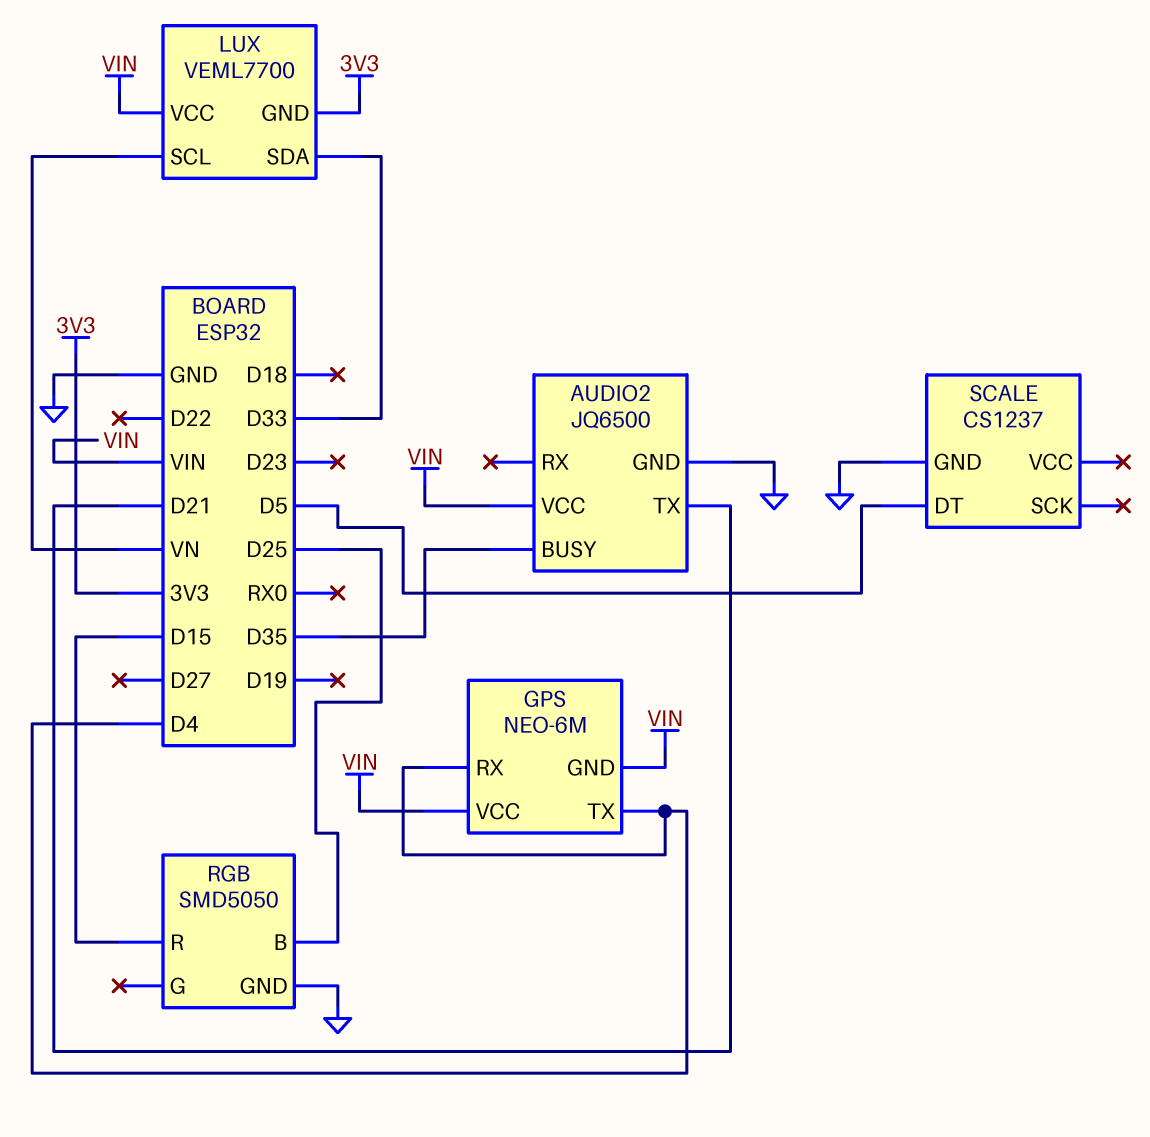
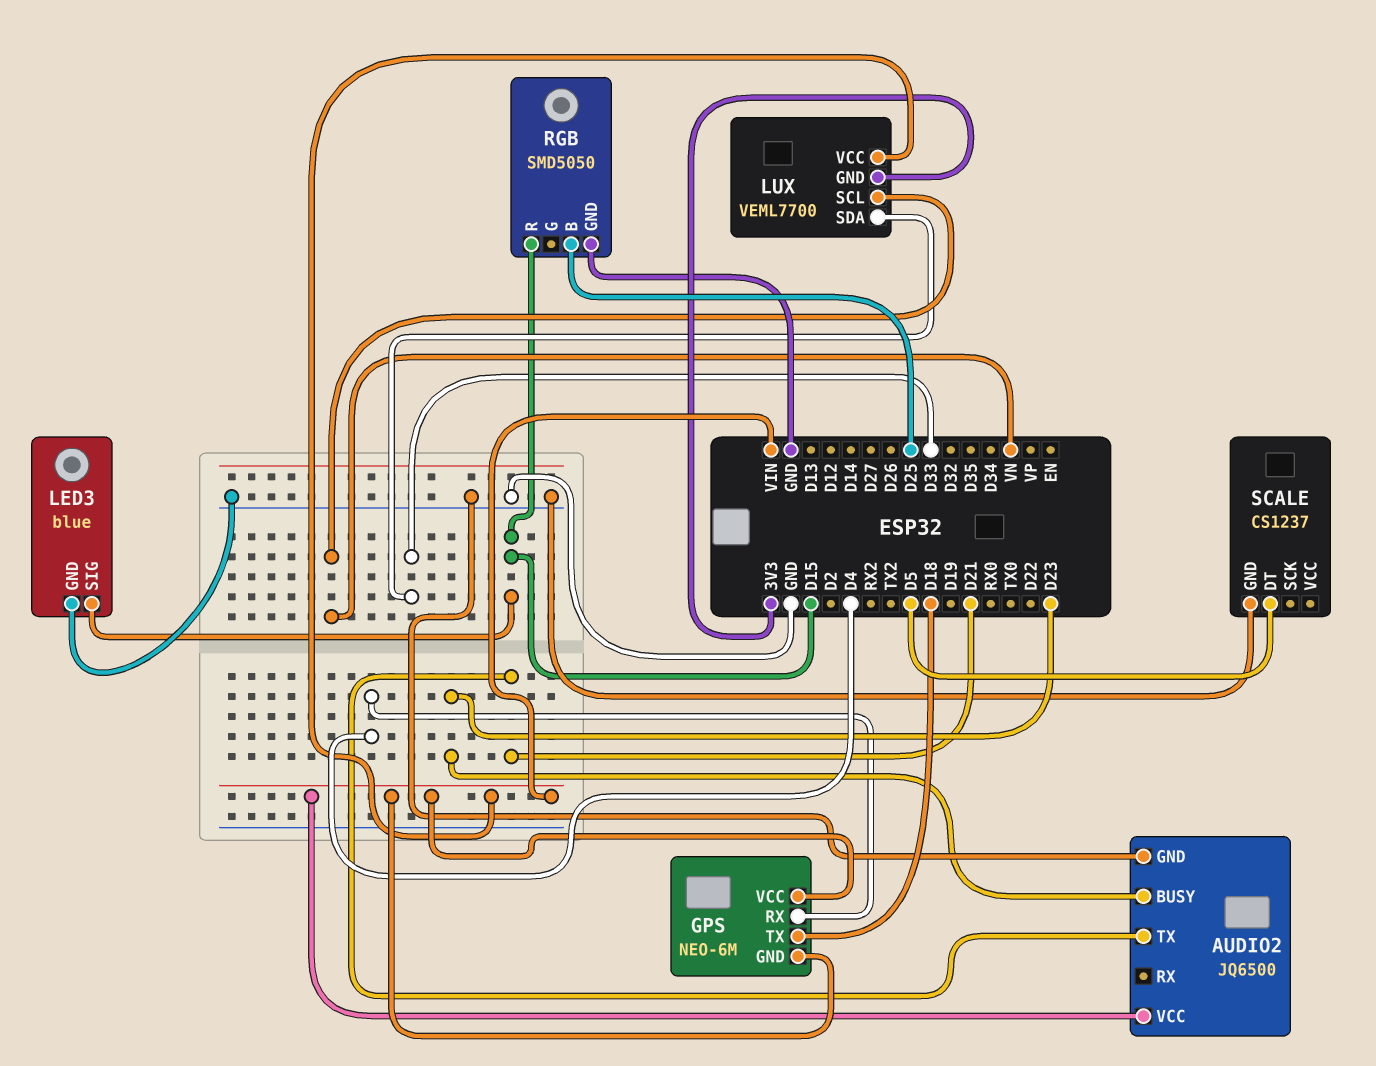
AUDIO2 pin BUSY: D35 -> D23
GPS pin TX: D4 -> D18
LED3: none -> blue
LED3 pin GND: none -> GND
LED3 pin SIG: none -> D15

